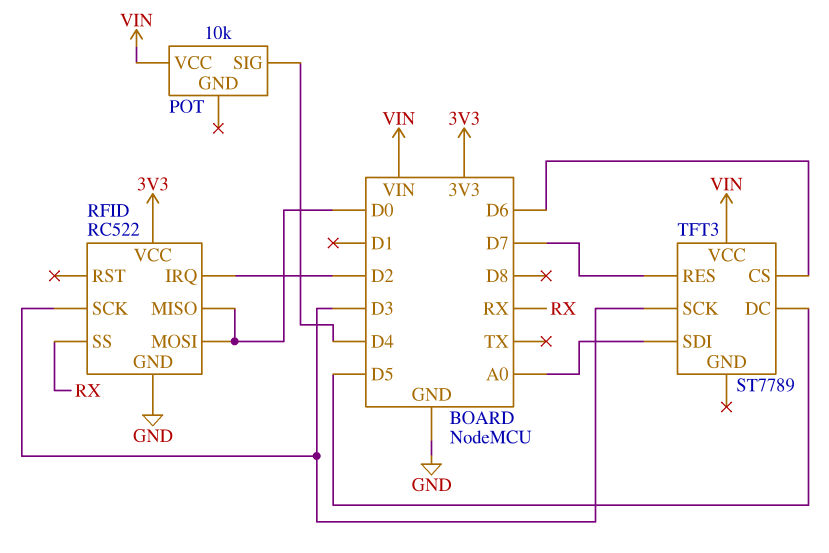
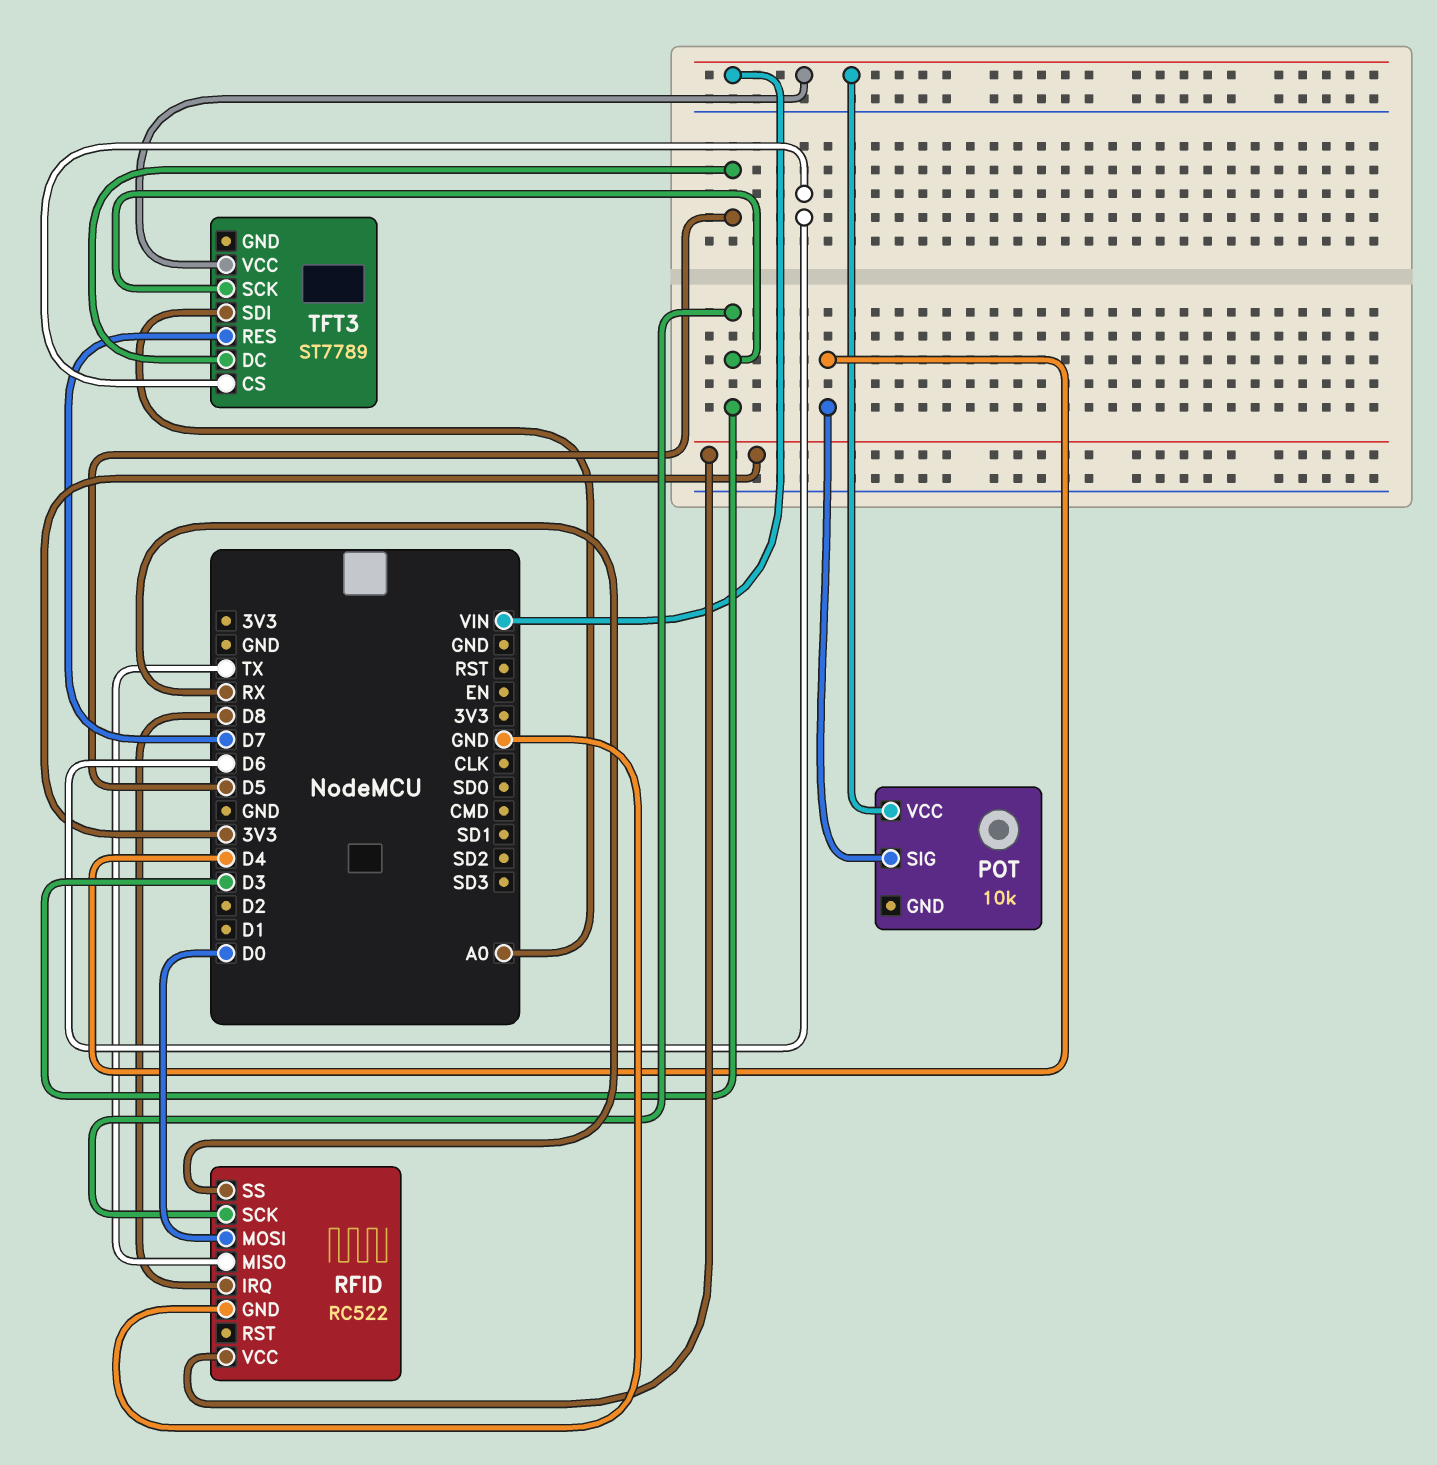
RFID pin IRQ: D2 -> D8
RFID pin MISO: D0 -> TX

